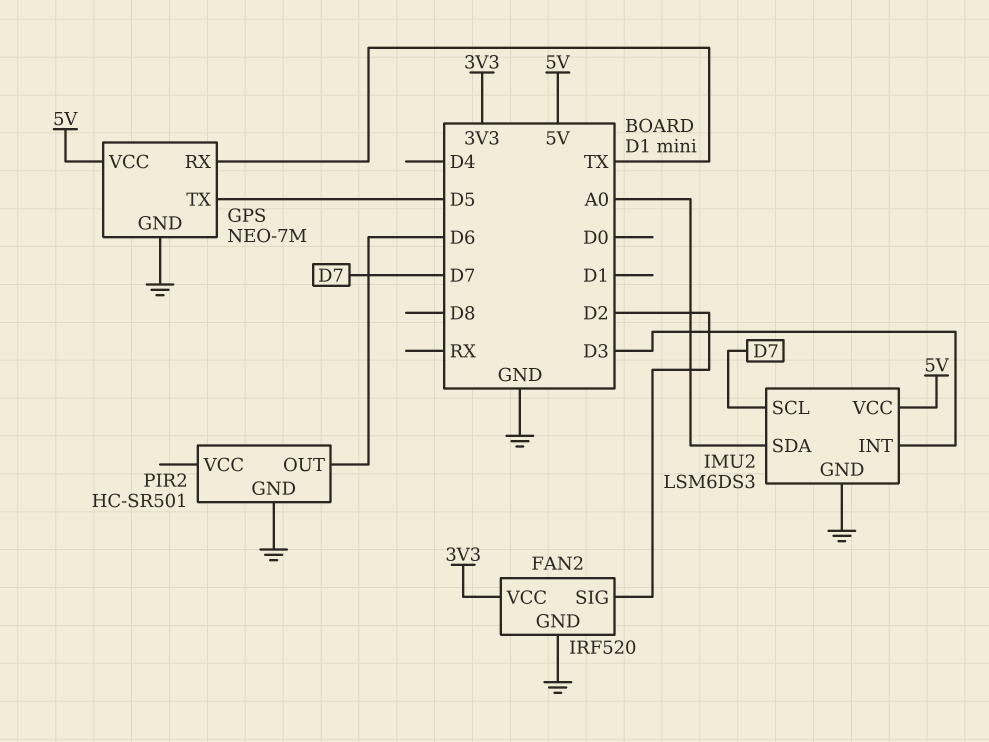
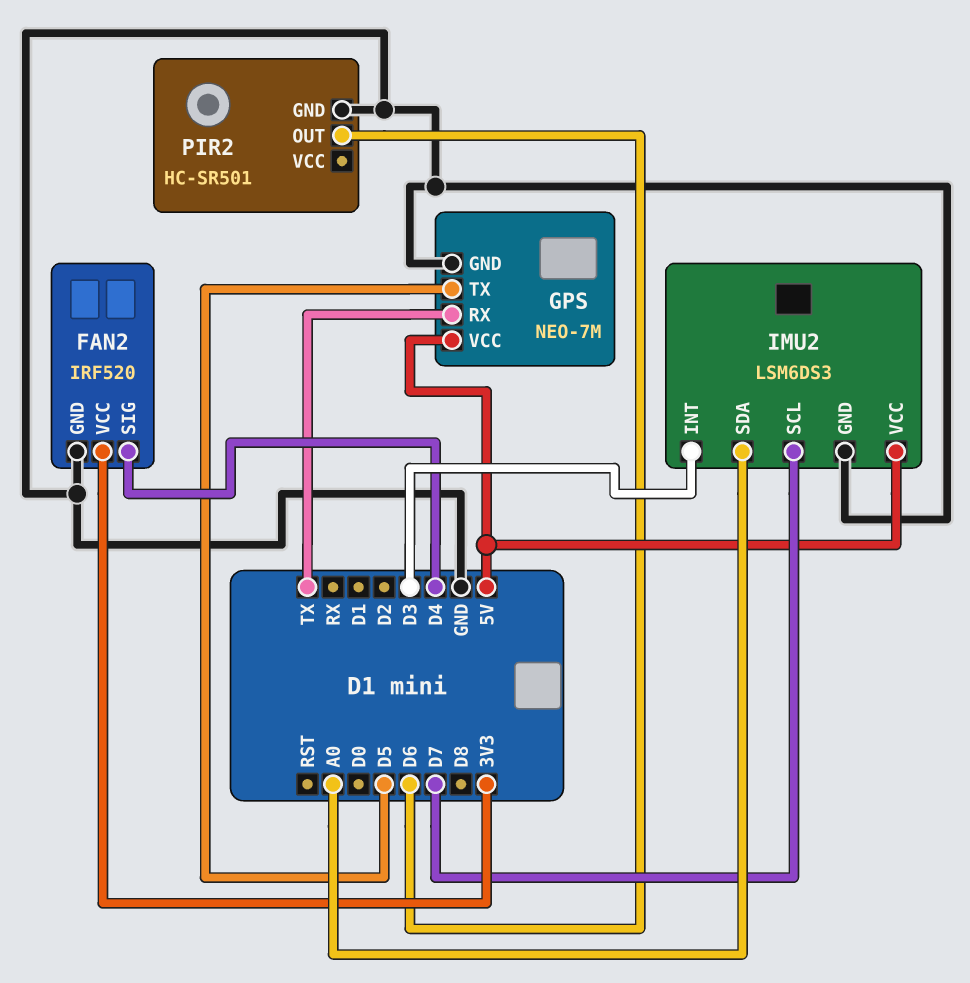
FAN2 pin SIG: D2 -> D4

